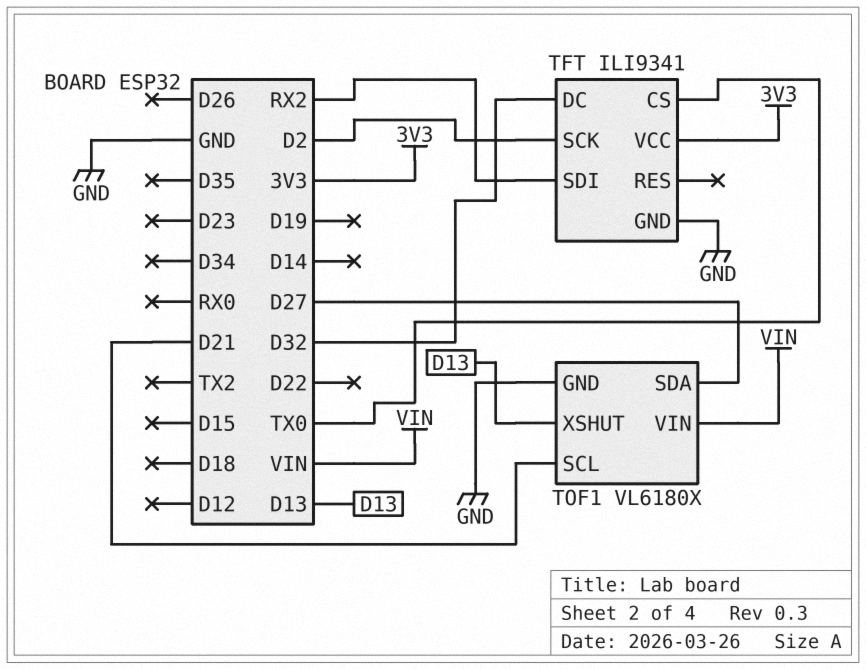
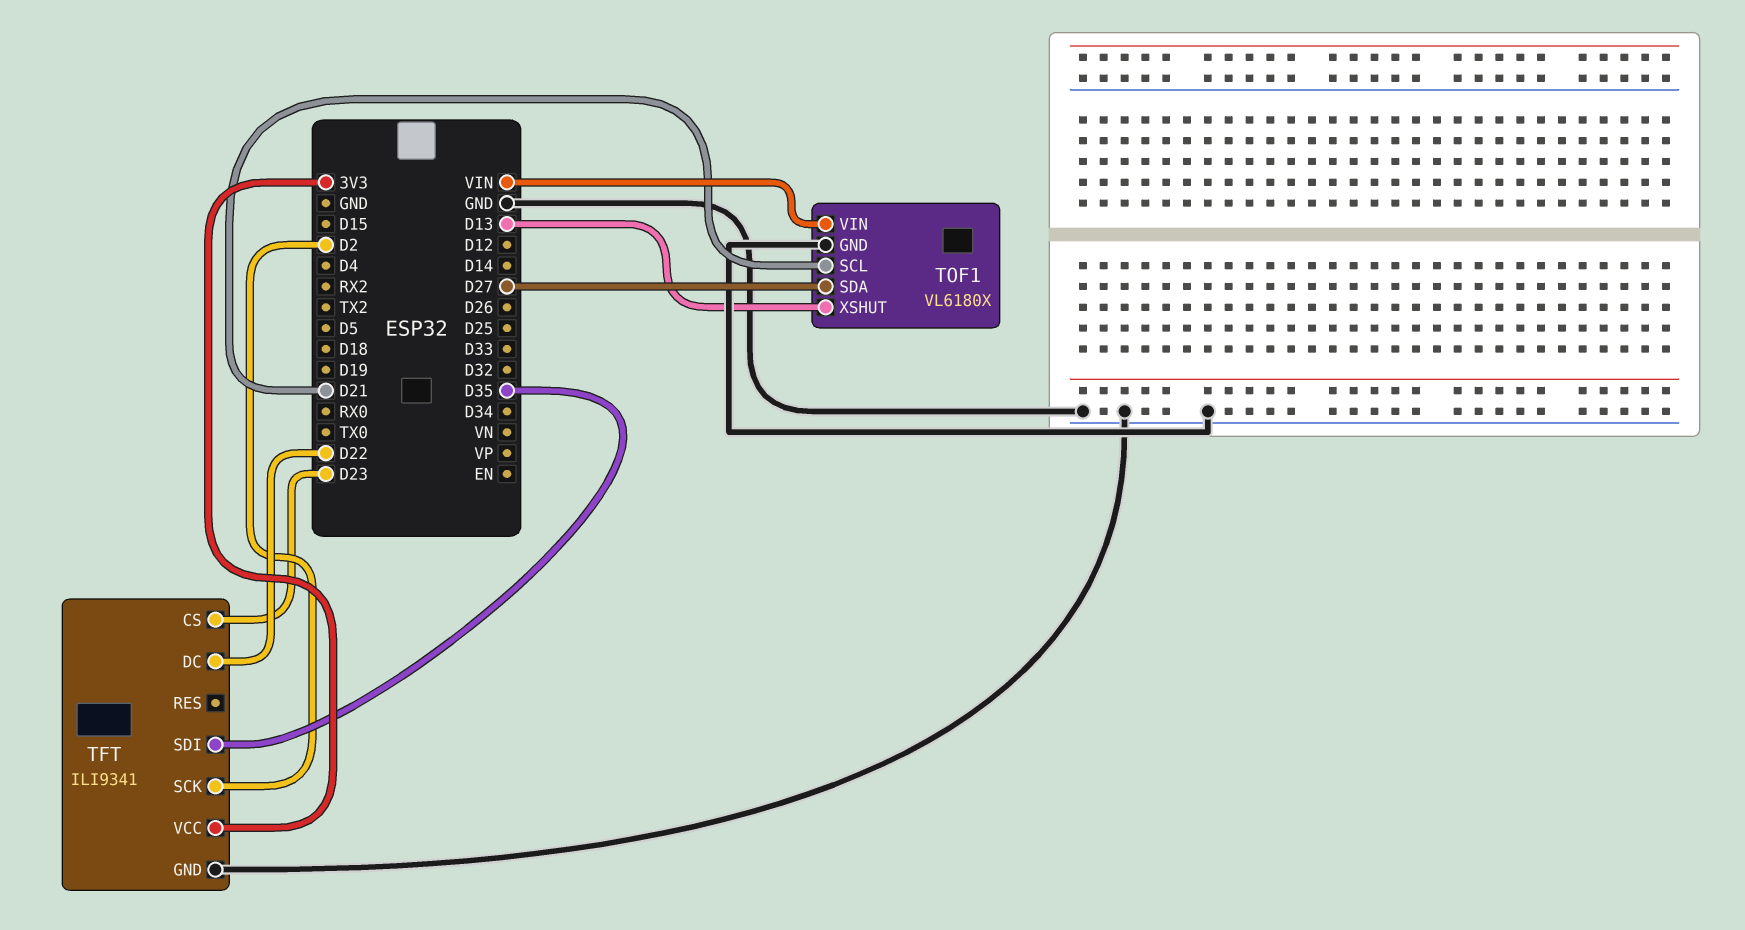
TFT pin CS: TX0 -> D23
TFT pin DC: D32 -> D22
TFT pin SDI: RX2 -> D35

